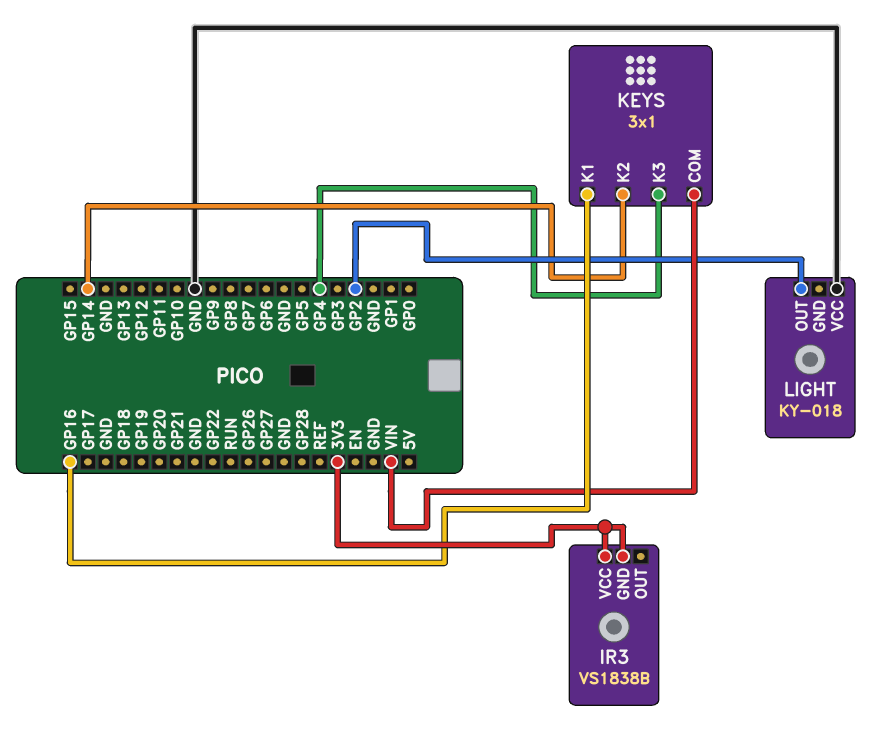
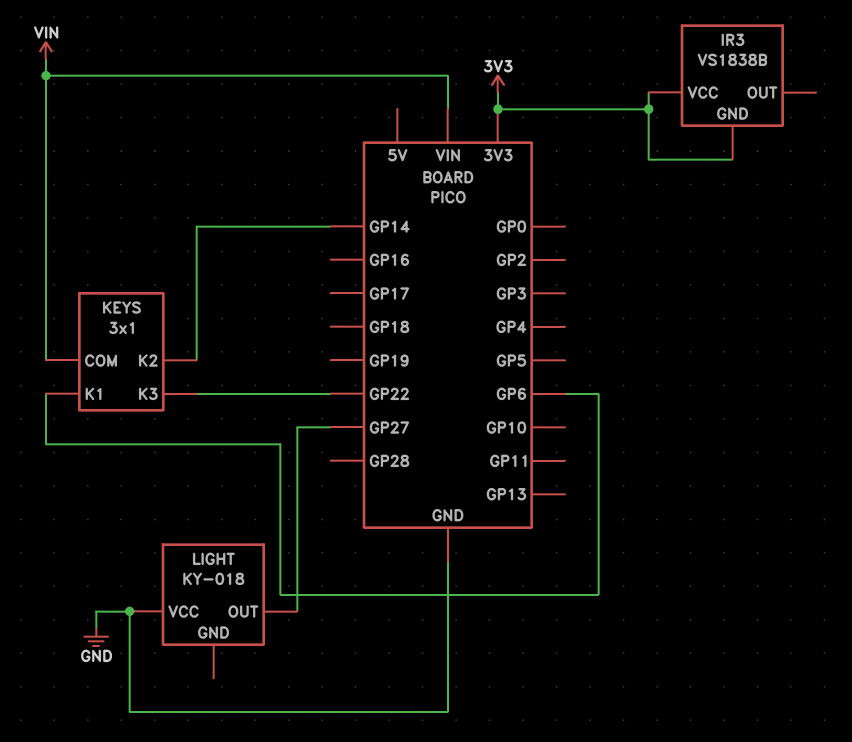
KEYS pin K1: GP16 -> GP6
KEYS pin K3: GP4 -> GP22
LIGHT pin OUT: GP2 -> GP27

